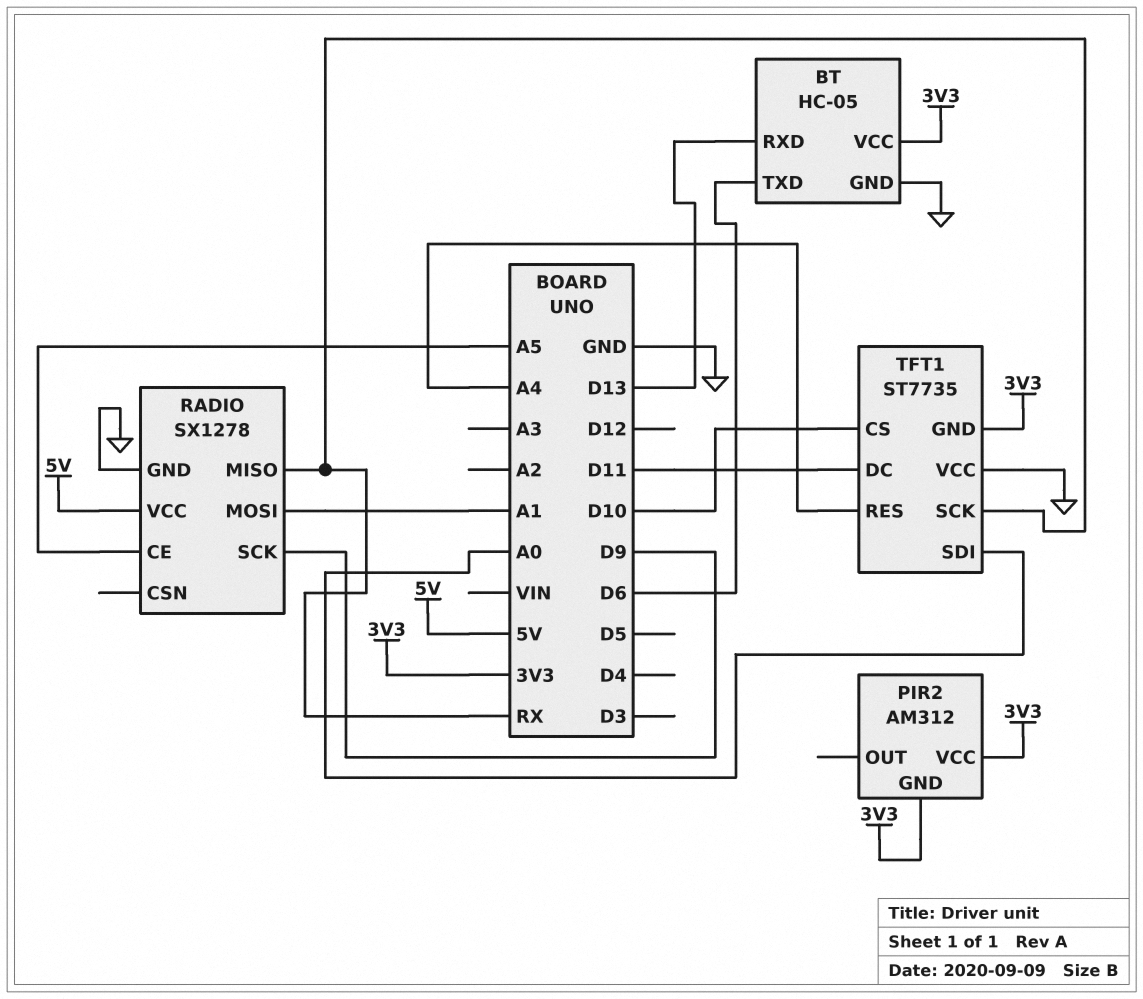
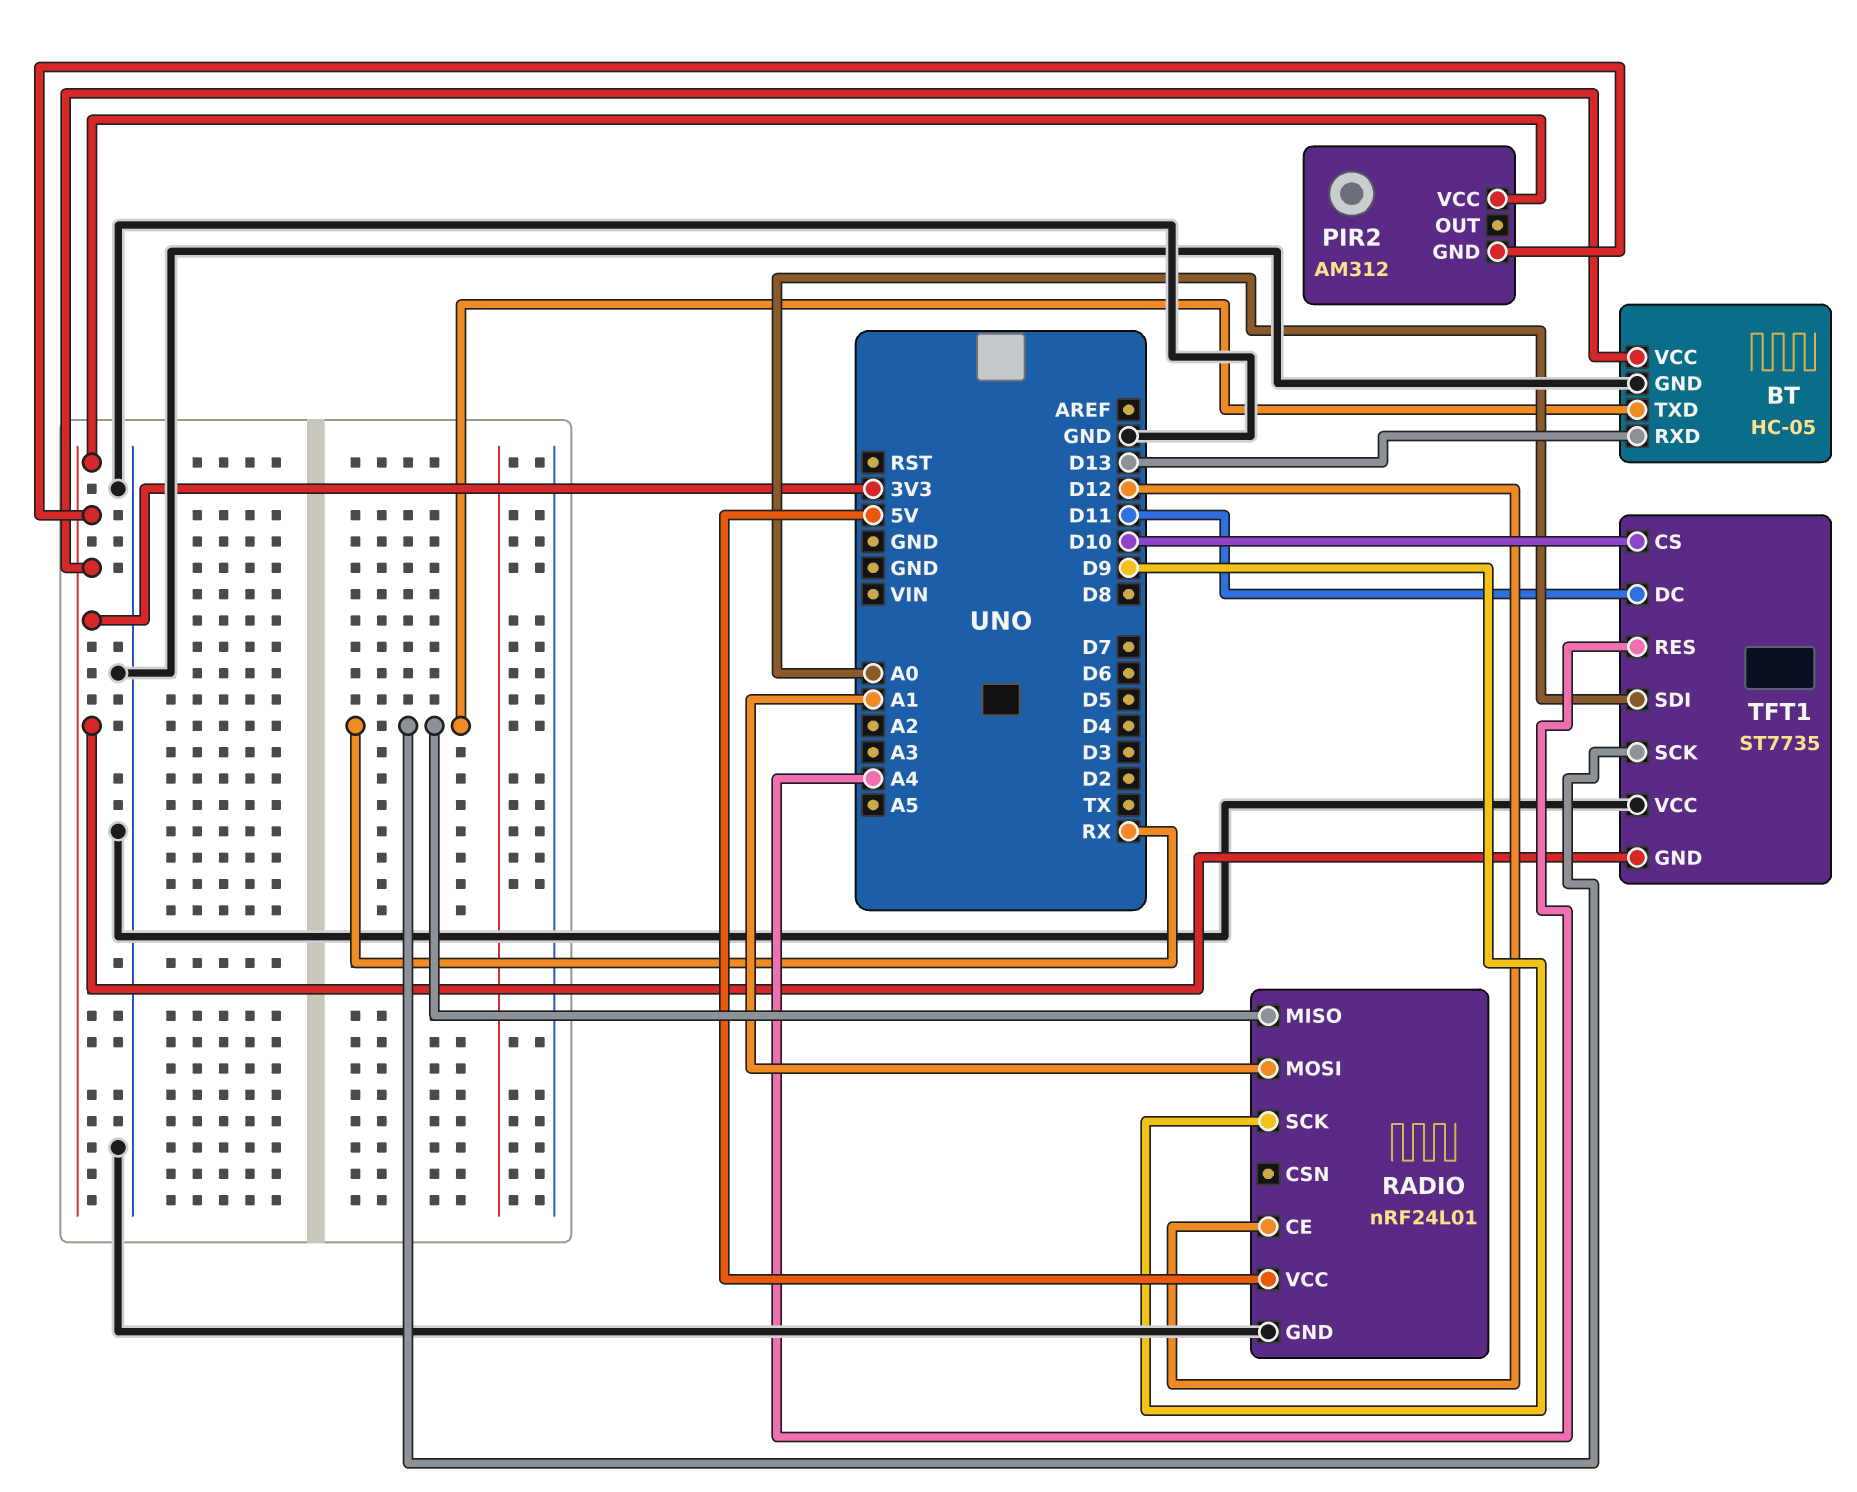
BT pin TXD: D6 -> RX
RADIO: SX1278 -> nRF24L01
RADIO pin CE: A5 -> D12

